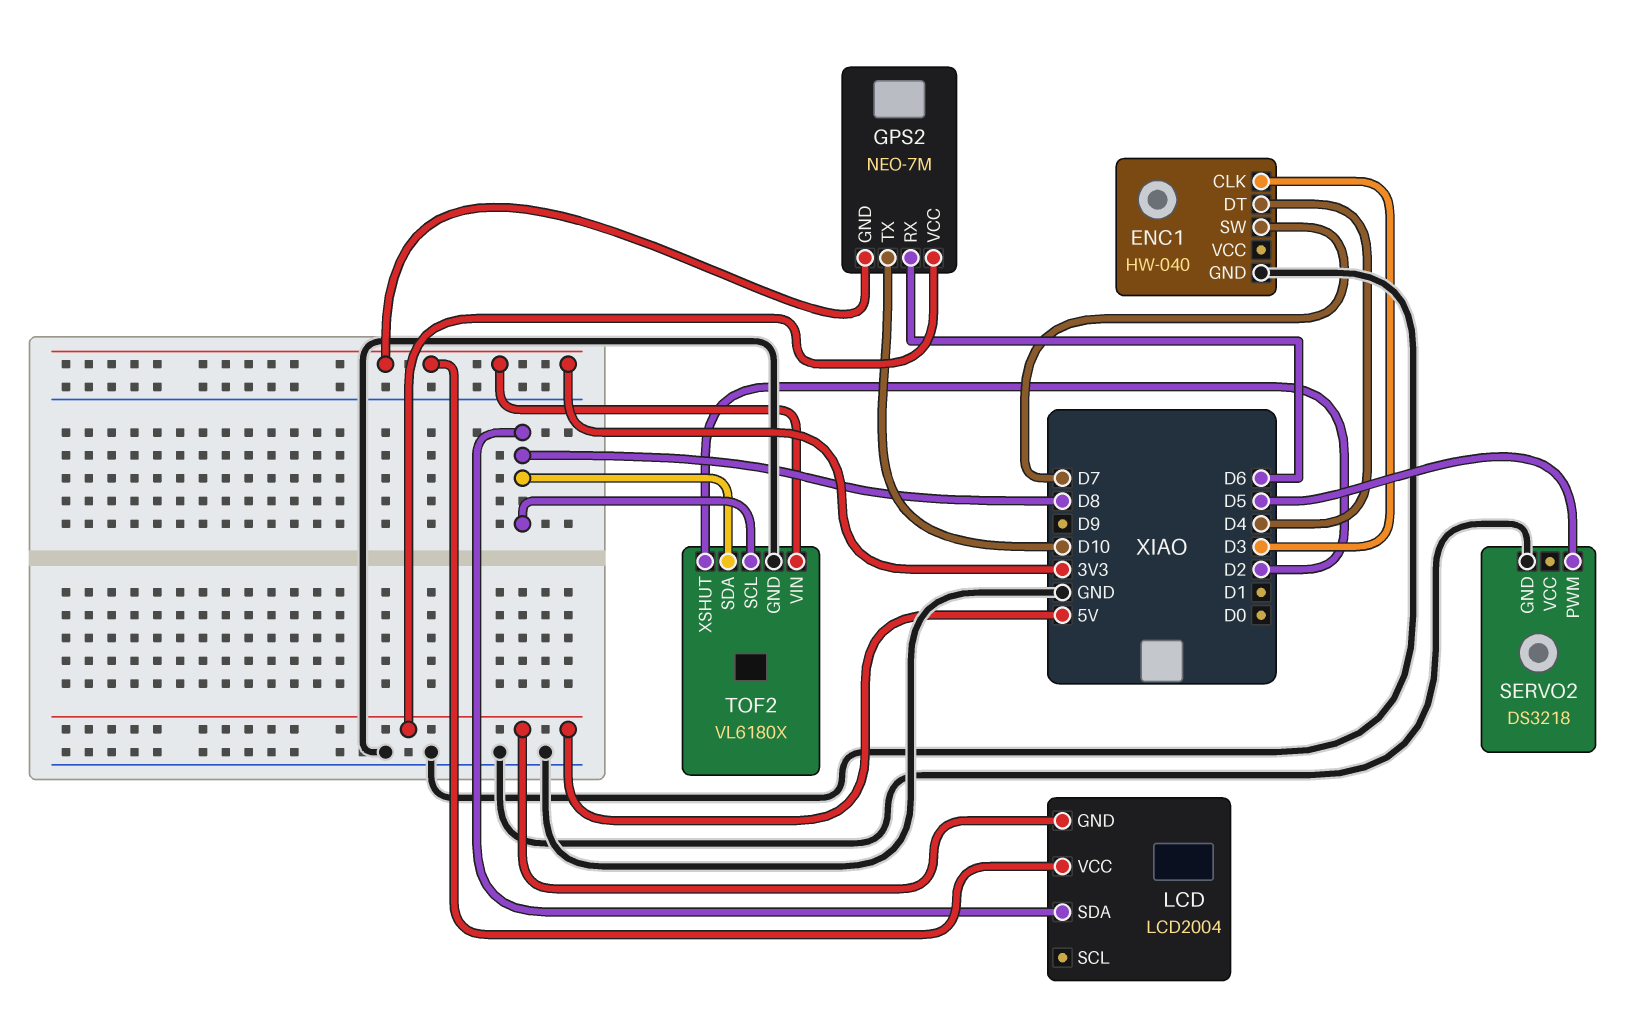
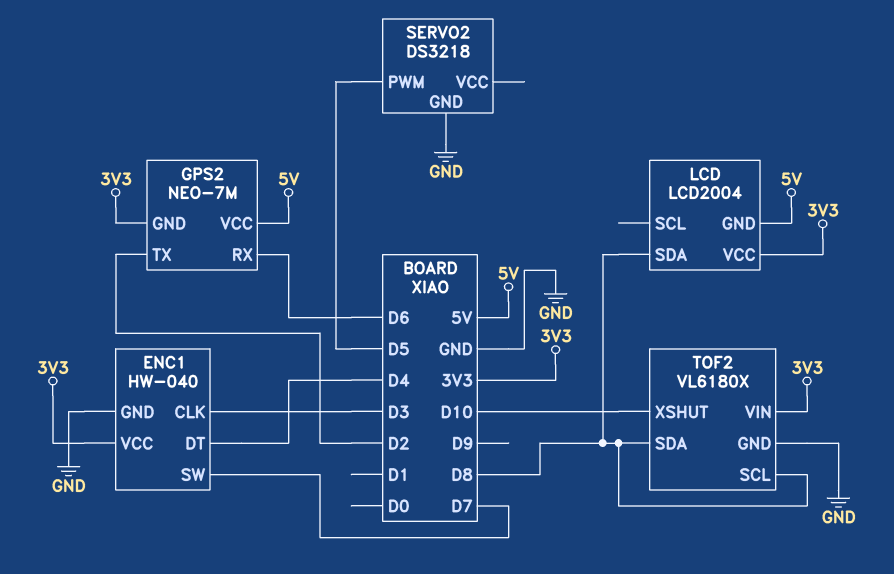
ENC1 pin VCC: none -> 3V3
GPS2 pin TX: D10 -> D2
TOF2 pin XSHUT: D2 -> D10

